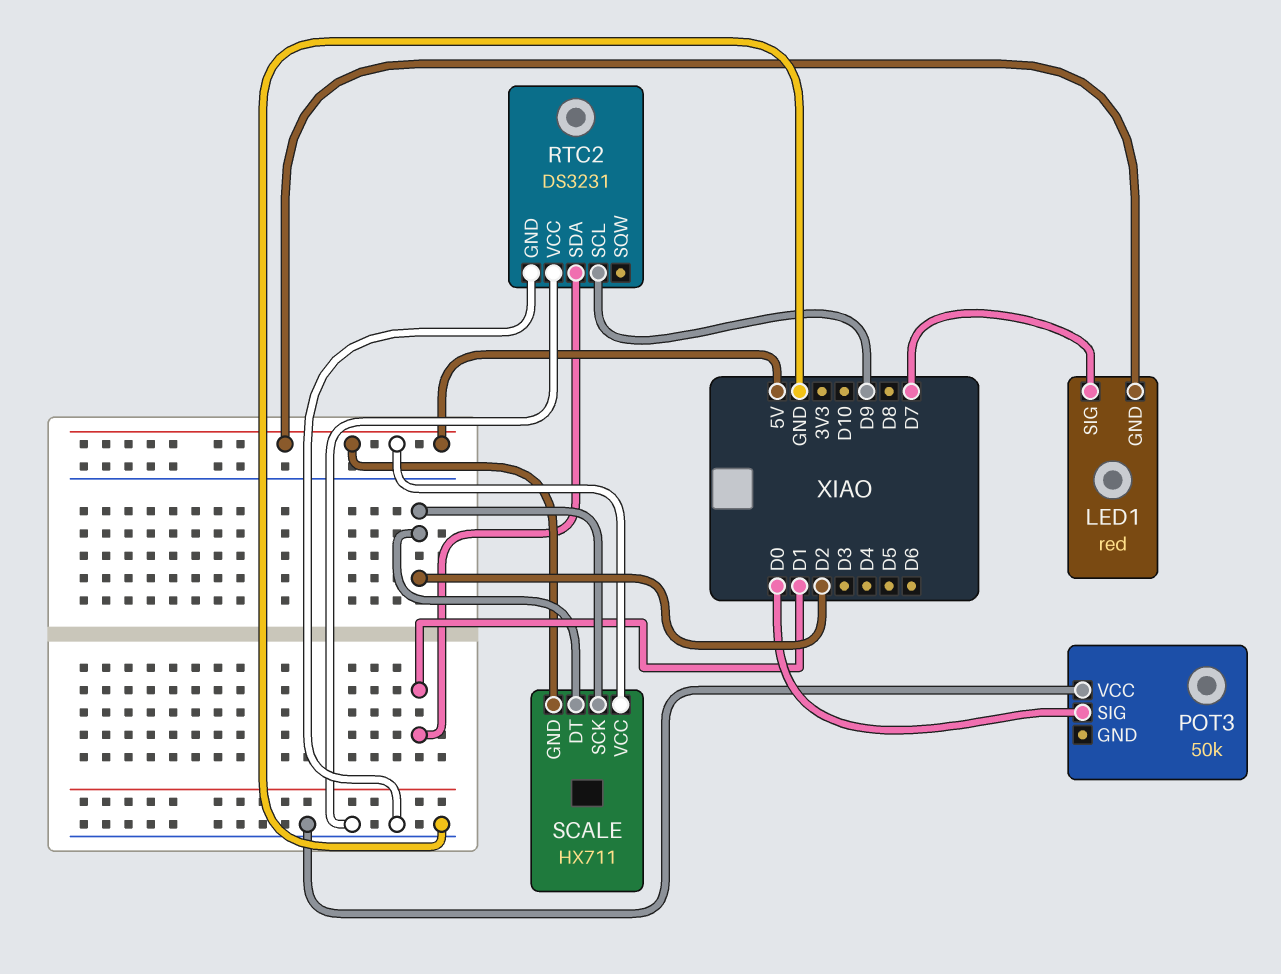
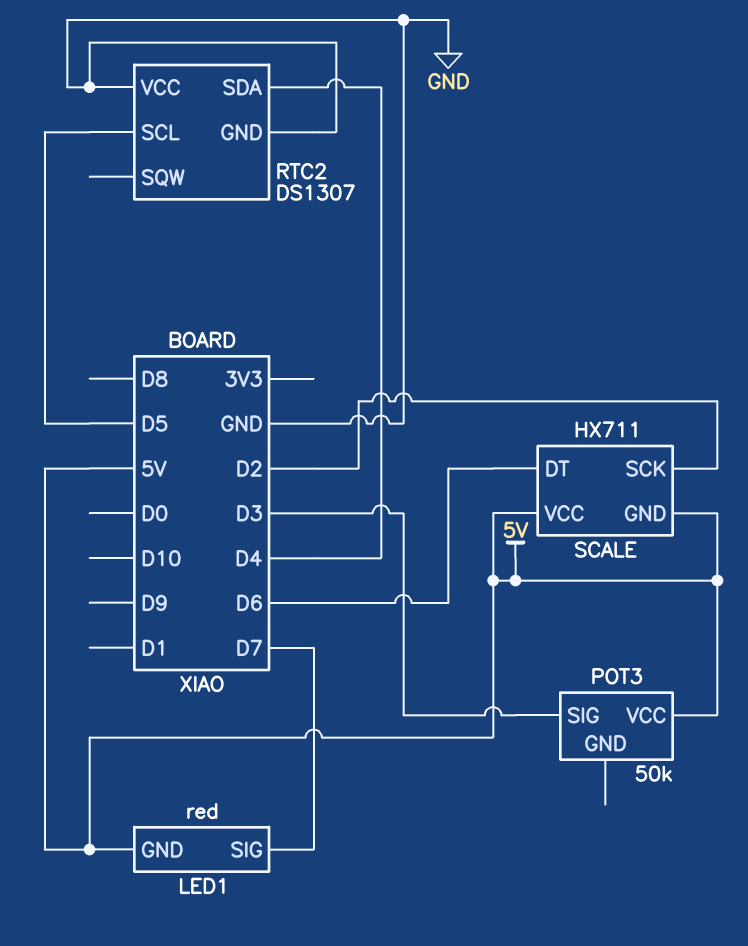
POT3 pin SIG: D0 -> D3
POT3 pin VCC: GND -> 5V
RTC2: DS3231 -> DS1307
RTC2 pin SCL: D9 -> D5
RTC2 pin SDA: D1 -> D4
SCALE pin DT: D2 -> D6

